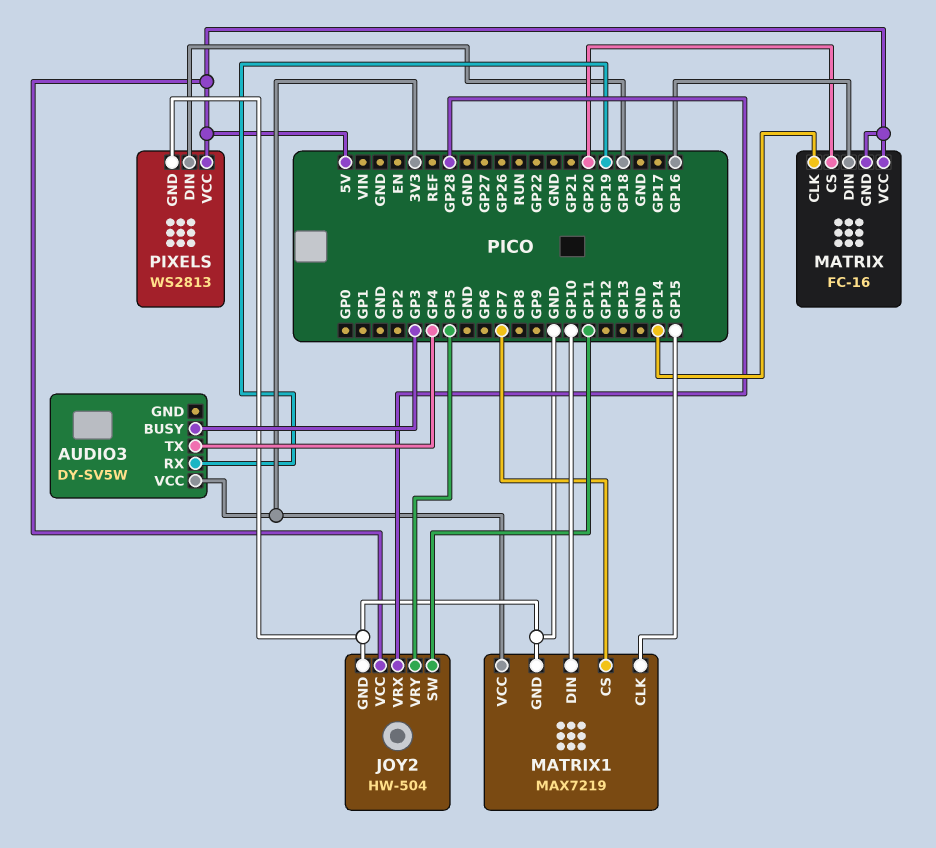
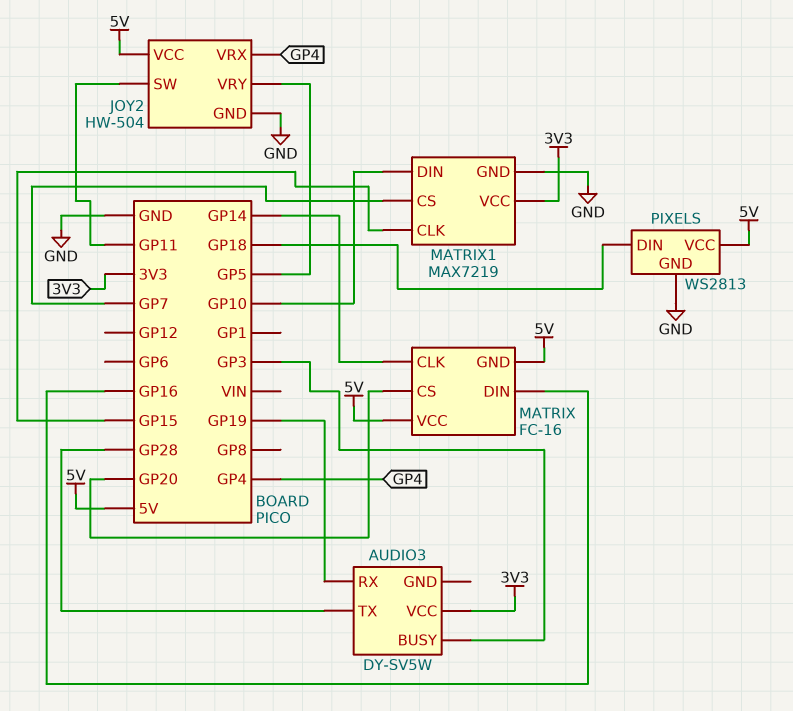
AUDIO3 pin TX: GP4 -> GP28
JOY2 pin VRX: GP28 -> GP4

